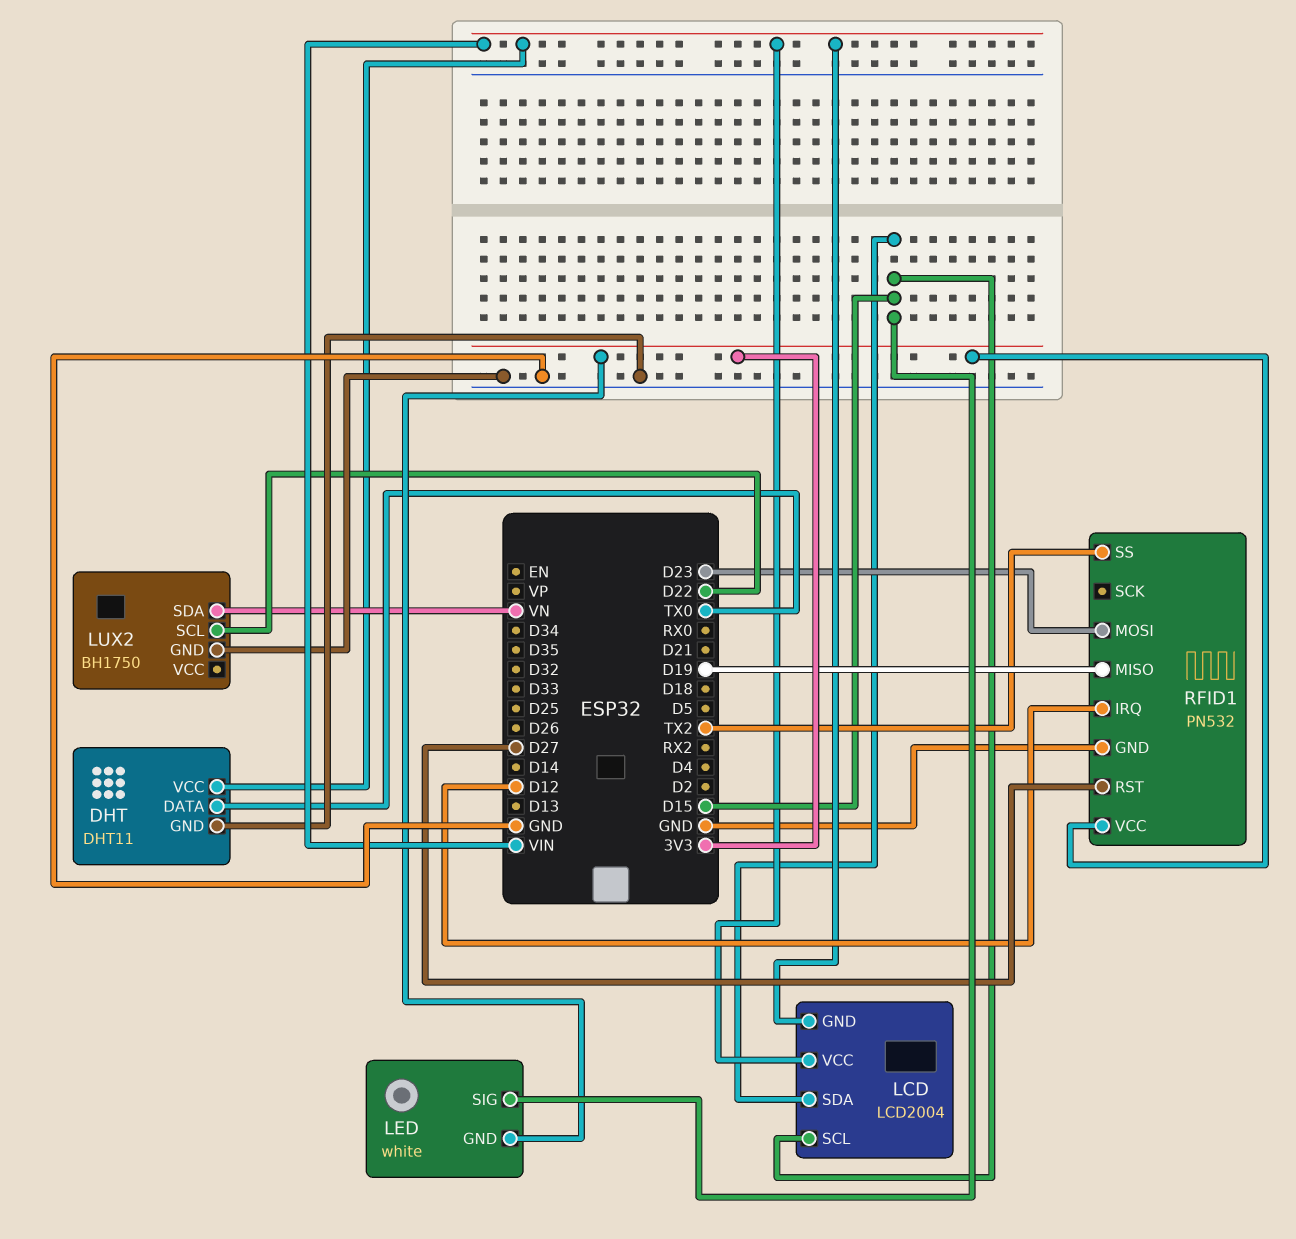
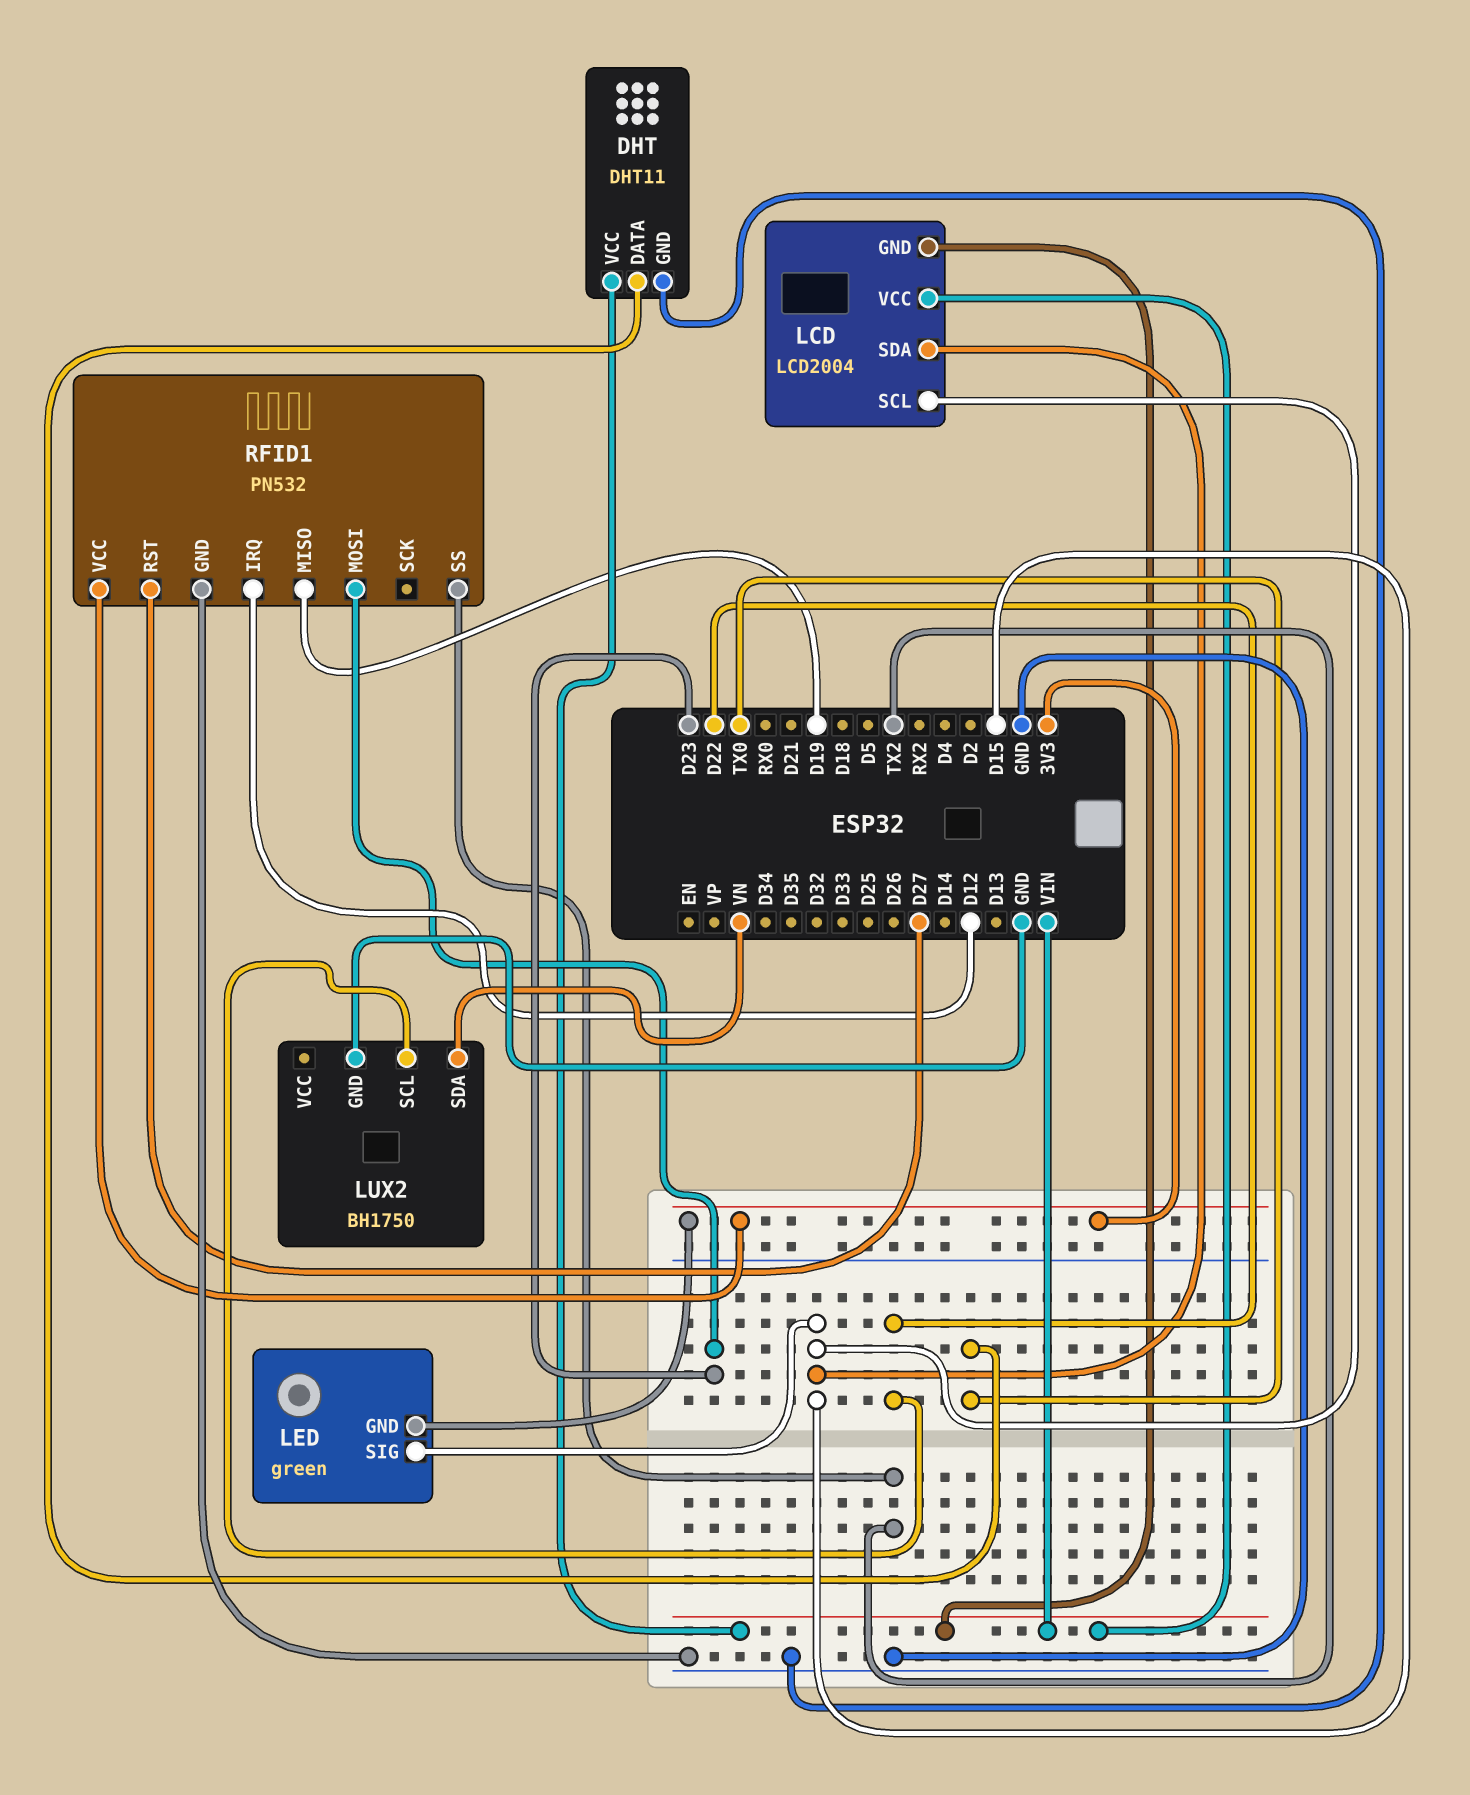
LED: white -> green

